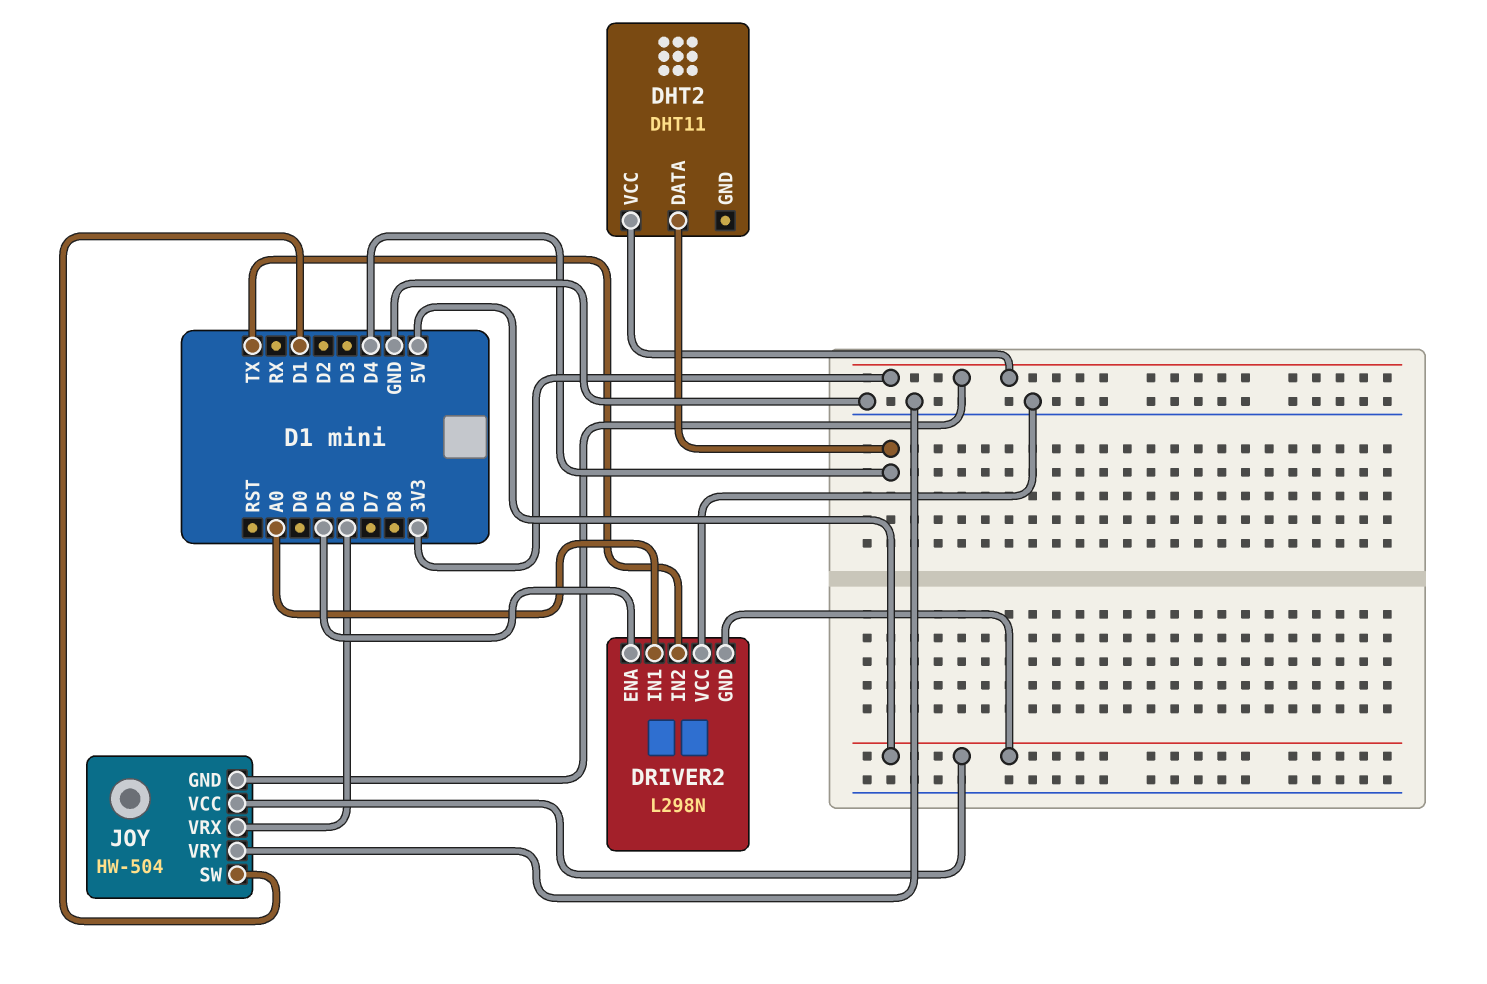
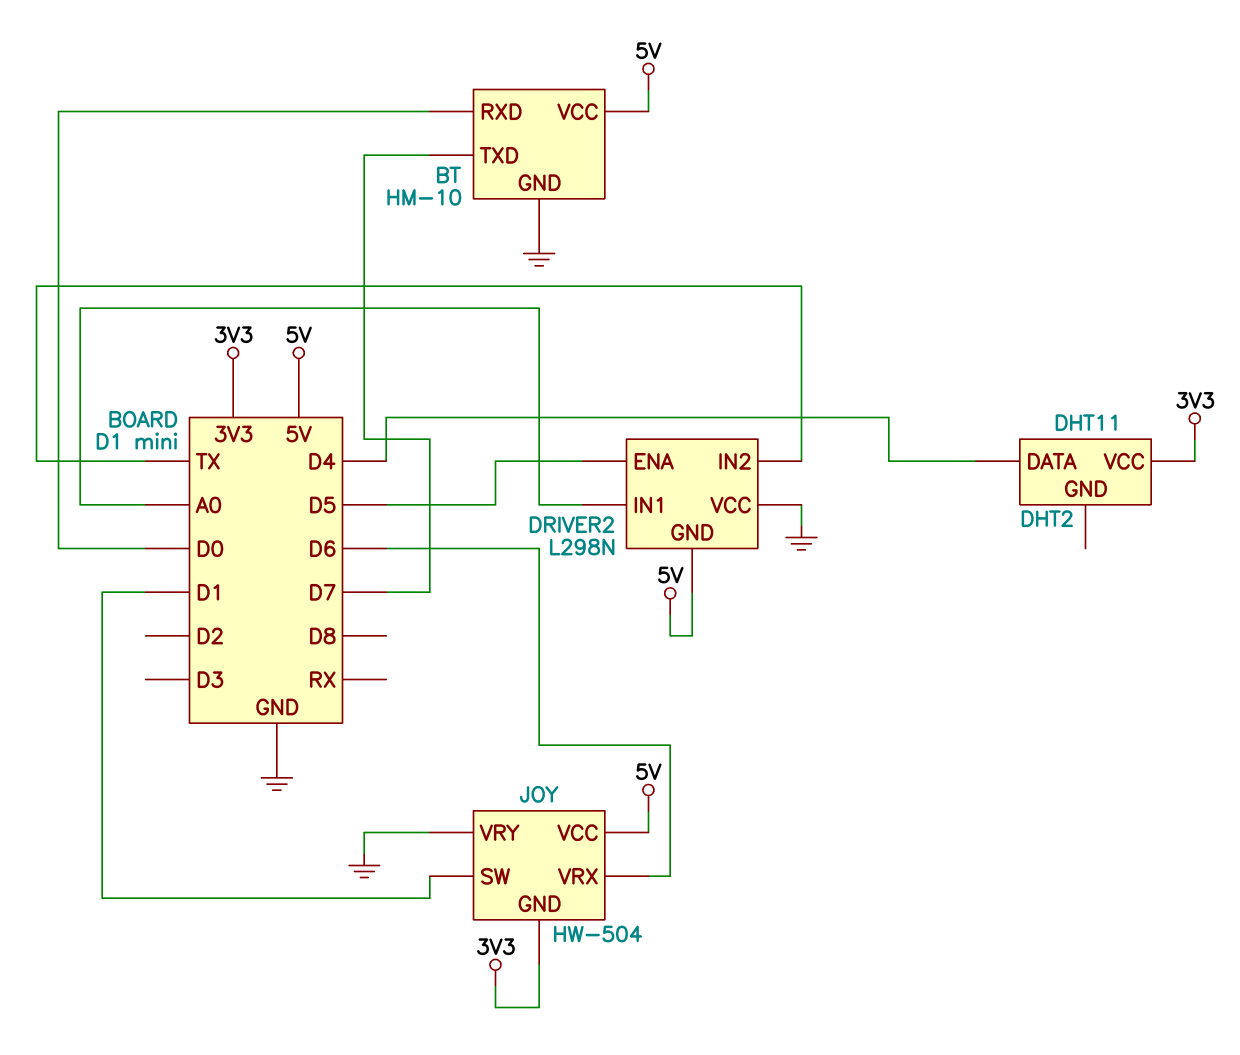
BT: none -> HM-10
BT pin GND: none -> GND
BT pin RXD: none -> D0
BT pin TXD: none -> D7
BT pin VCC: none -> 5V

